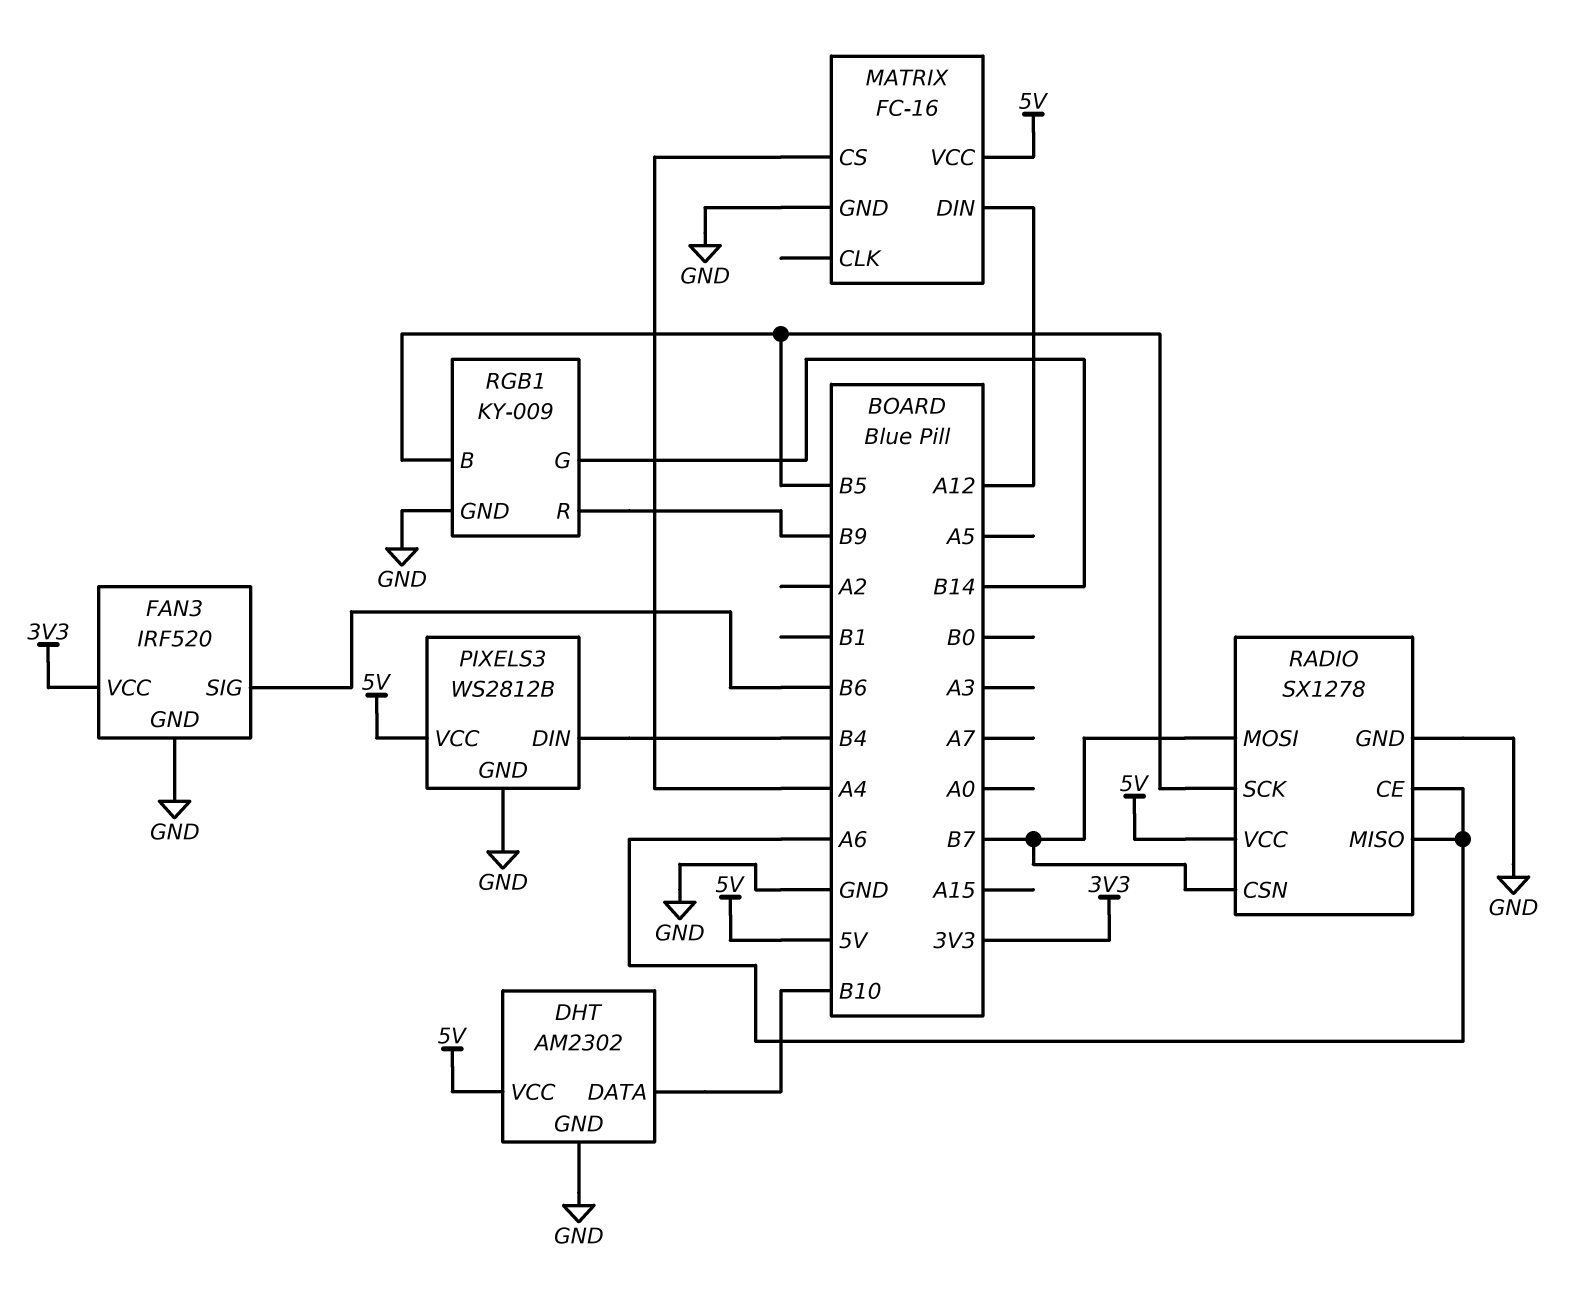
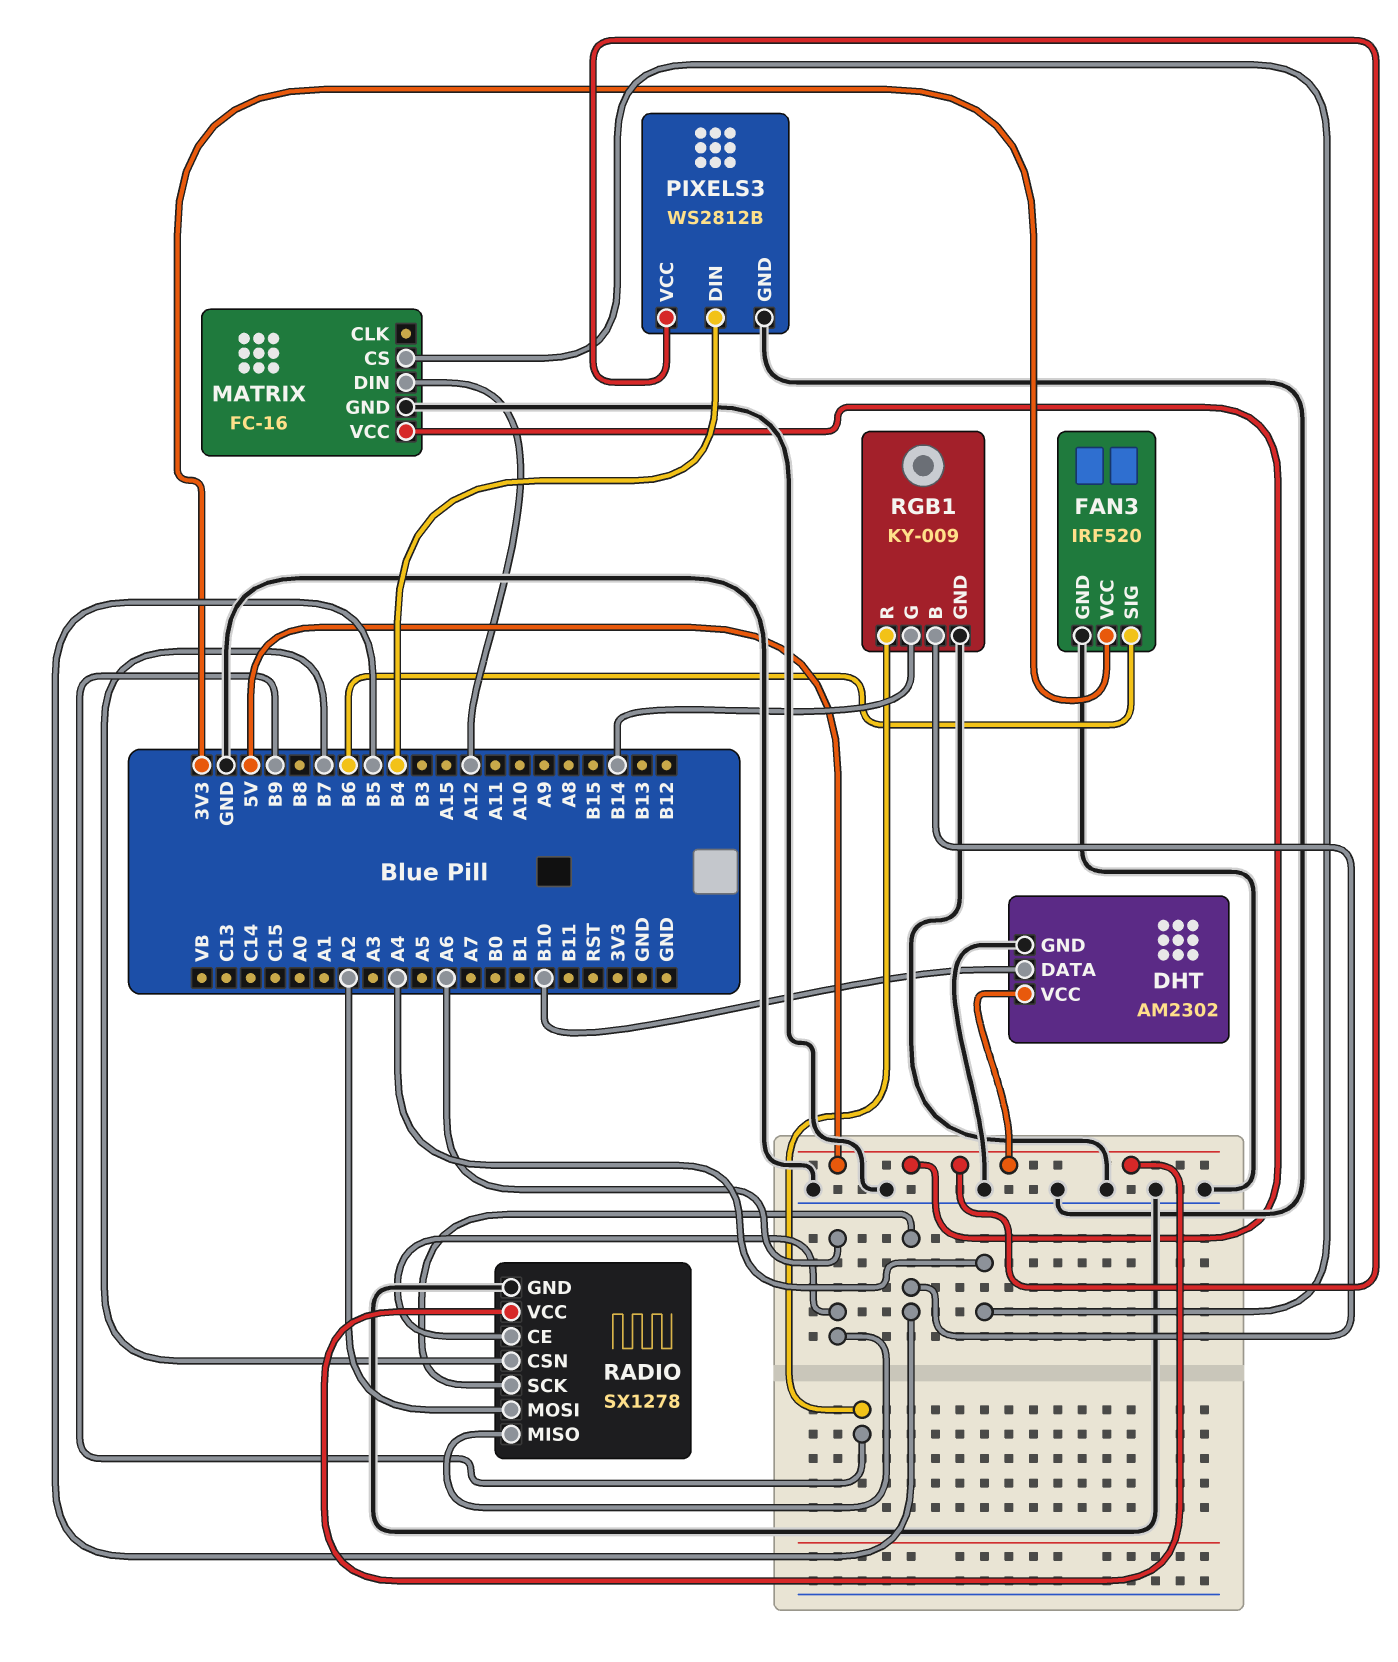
RADIO pin MOSI: B7 -> A2

